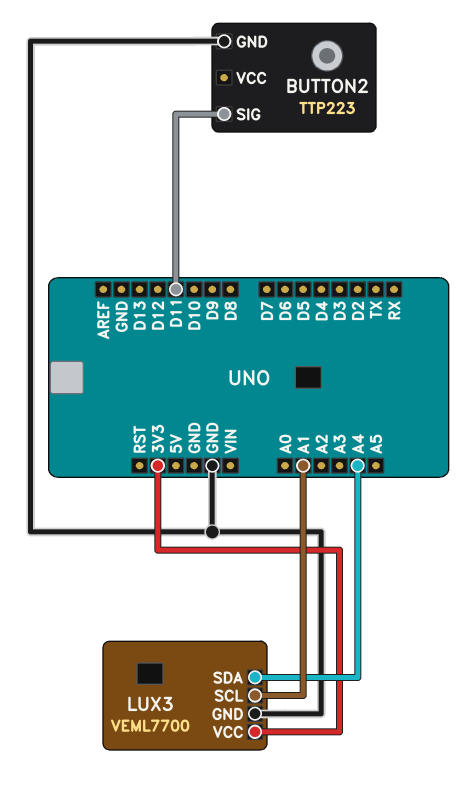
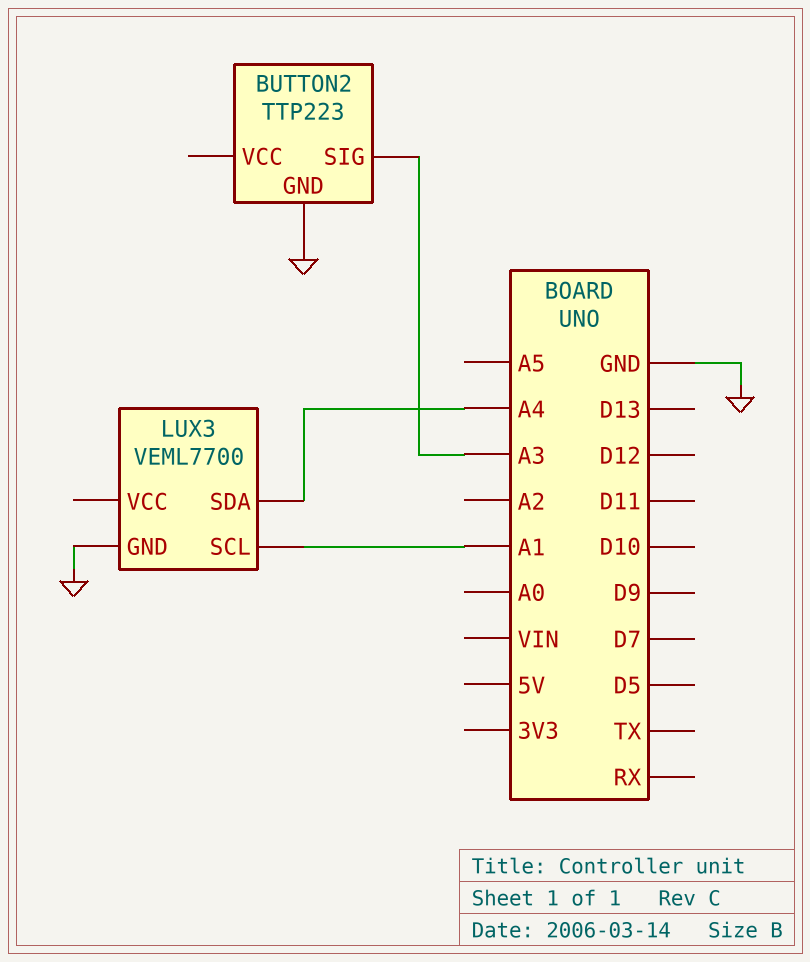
BUTTON2 pin SIG: D11 -> A3
LUX3 pin VCC: 3V3 -> none

